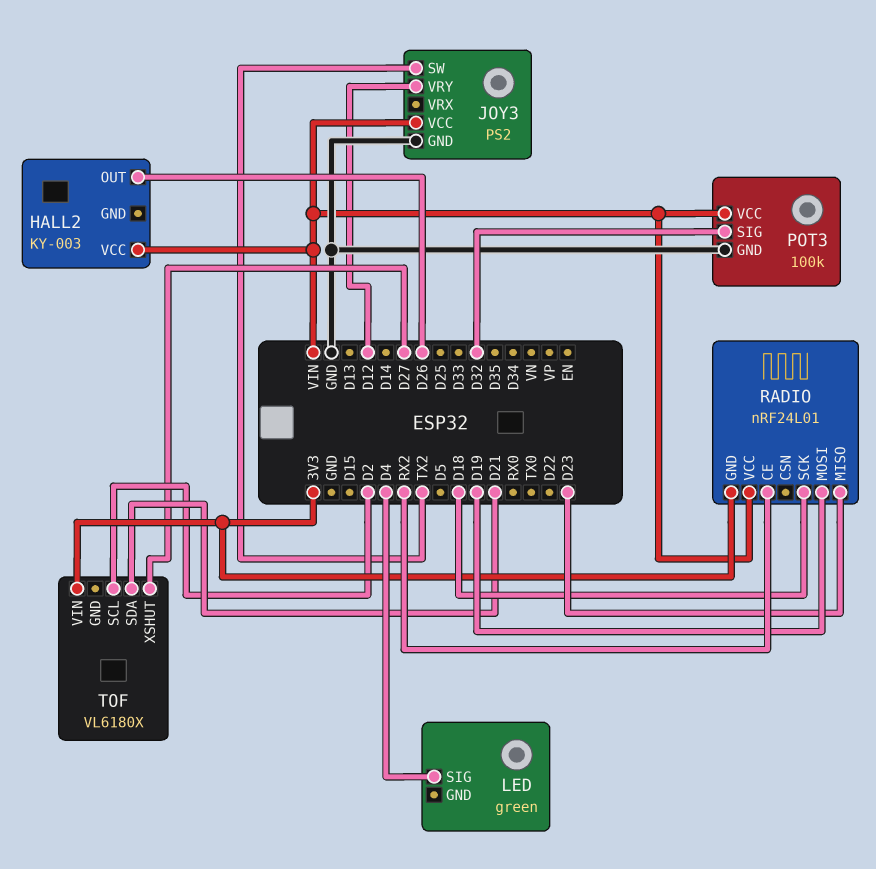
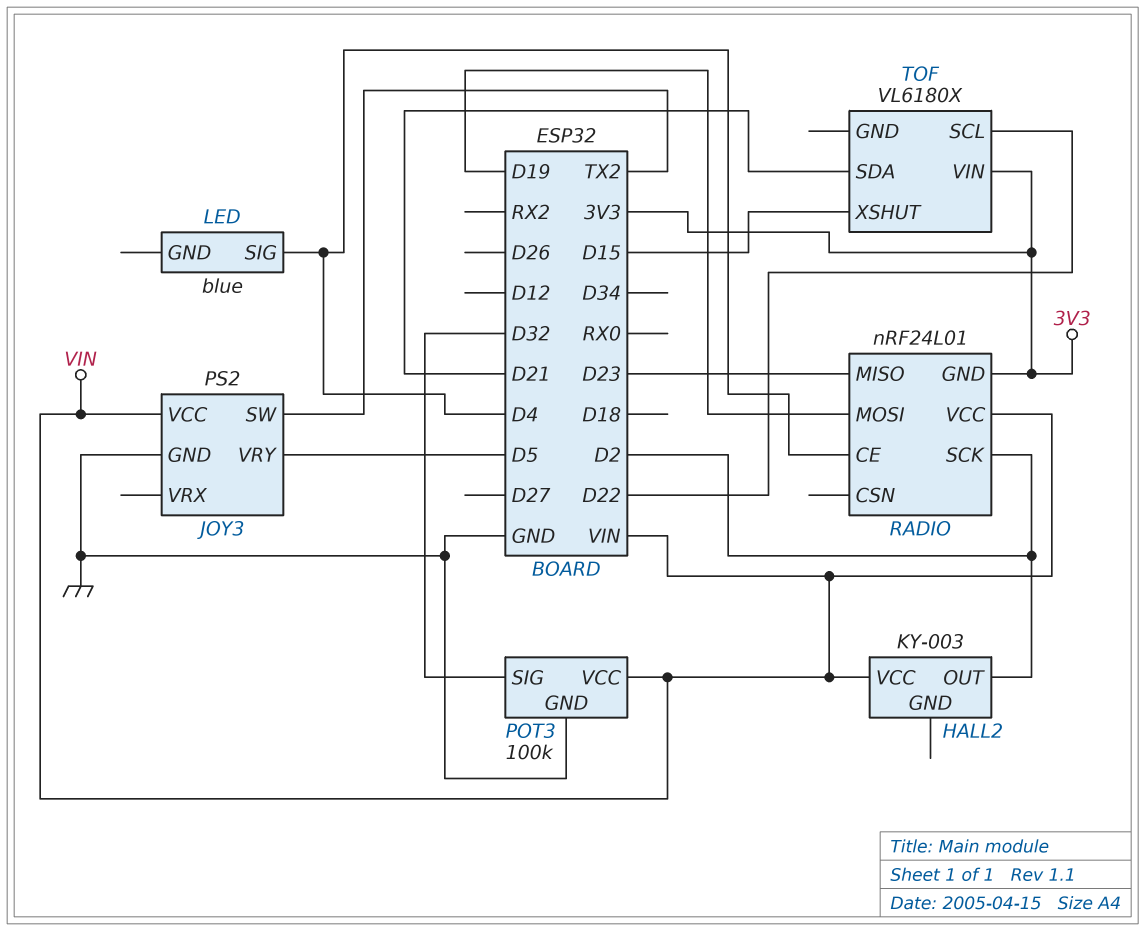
HALL2 pin OUT: D26 -> D2
JOY3 pin VRY: D12 -> D5
LED: green -> blue
RADIO pin CE: RX2 -> D4
RADIO pin SCK: D18 -> D2
TOF pin SCL: D2 -> D22
TOF pin XSHUT: D27 -> D15

